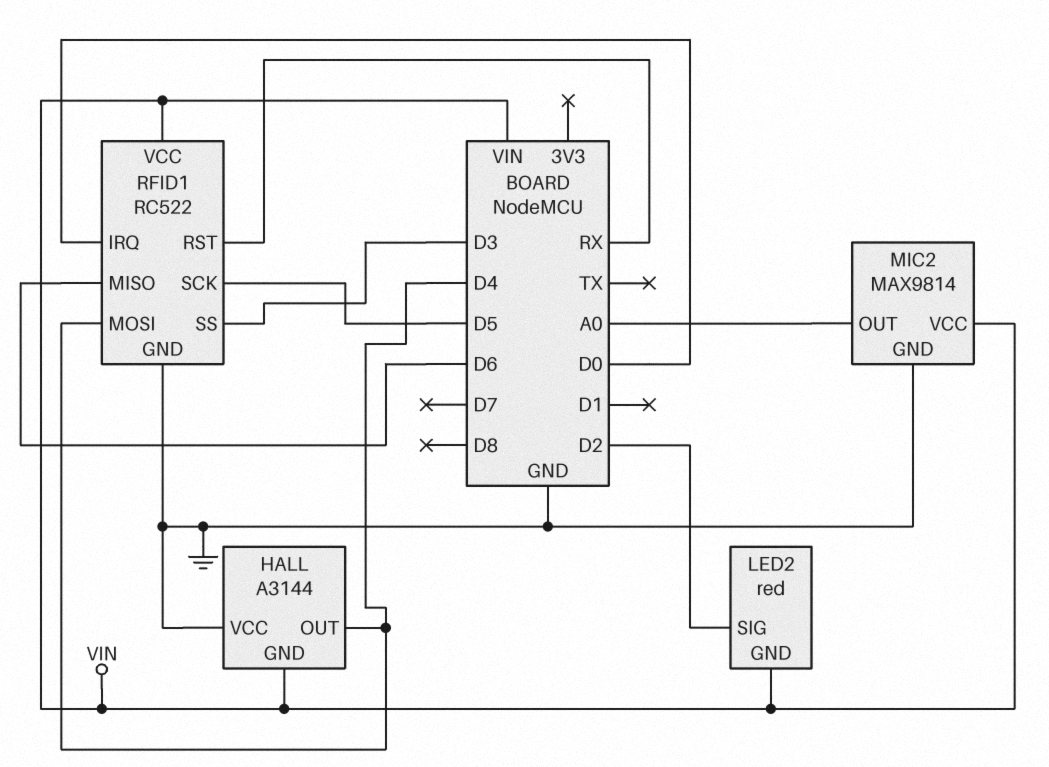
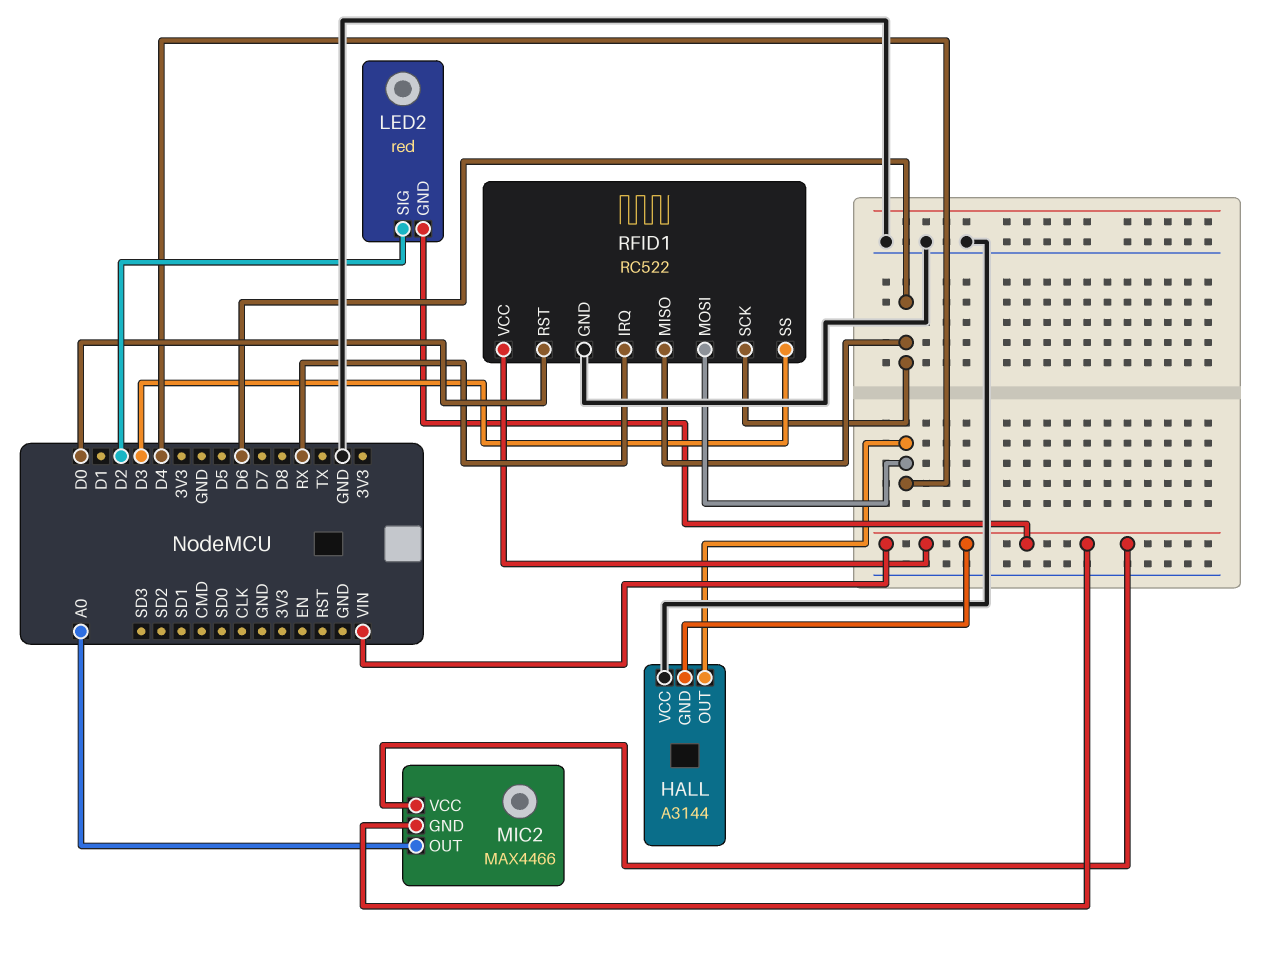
MIC2: MAX9814 -> MAX4466
MIC2 pin GND: GND -> VIN
RFID1 pin IRQ: D0 -> RX
RFID1 pin RST: RX -> D0
RFID1 pin SCK: D5 -> D6

